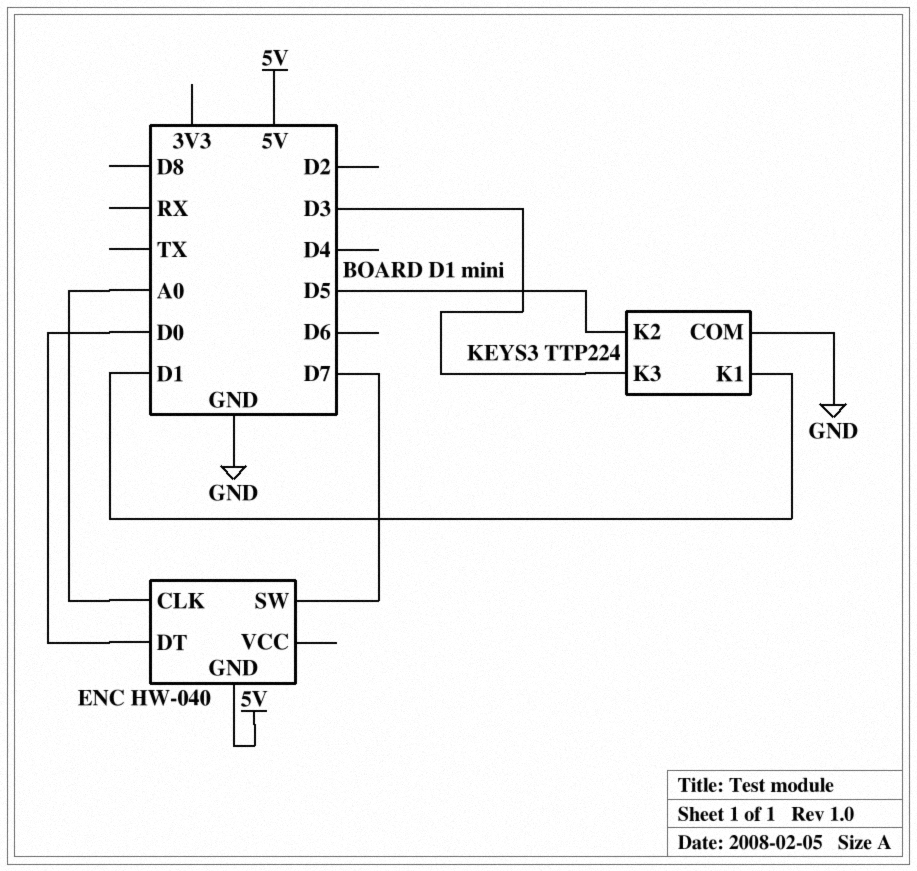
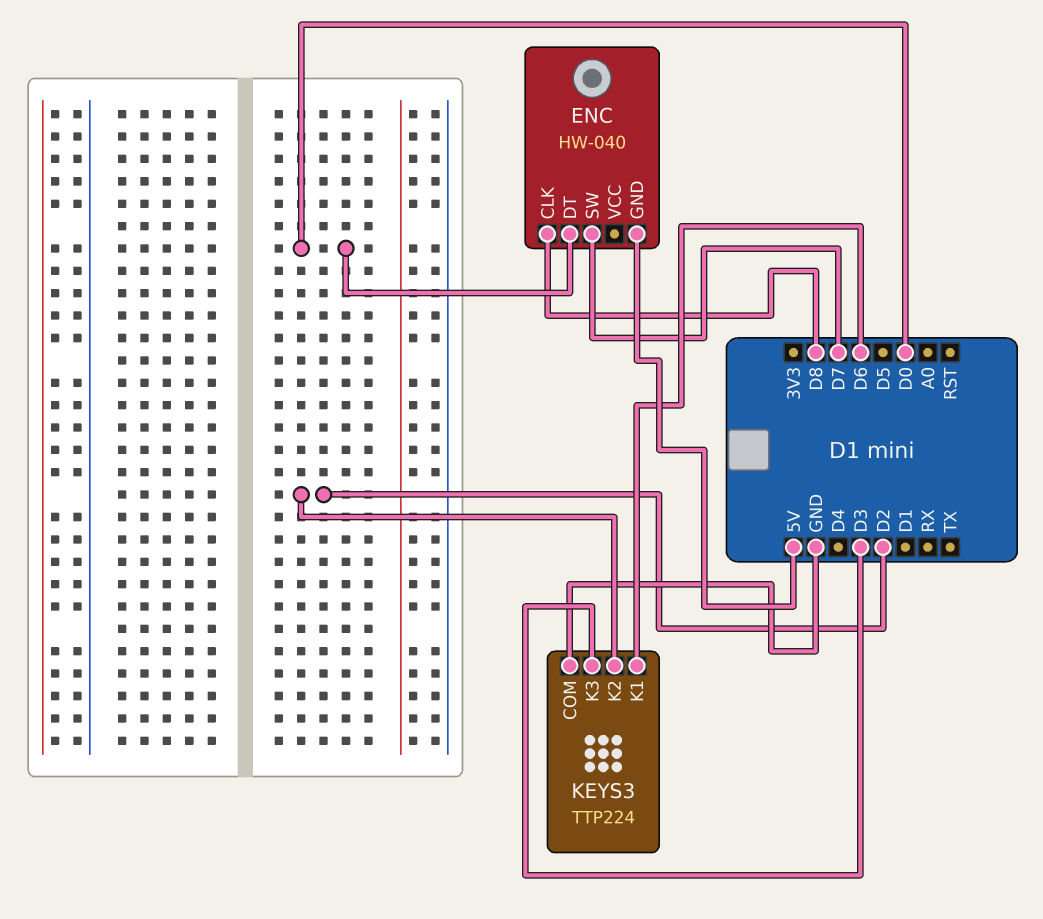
ENC pin CLK: A0 -> D8
KEYS3 pin K1: D1 -> D6
KEYS3 pin K2: D5 -> D2

